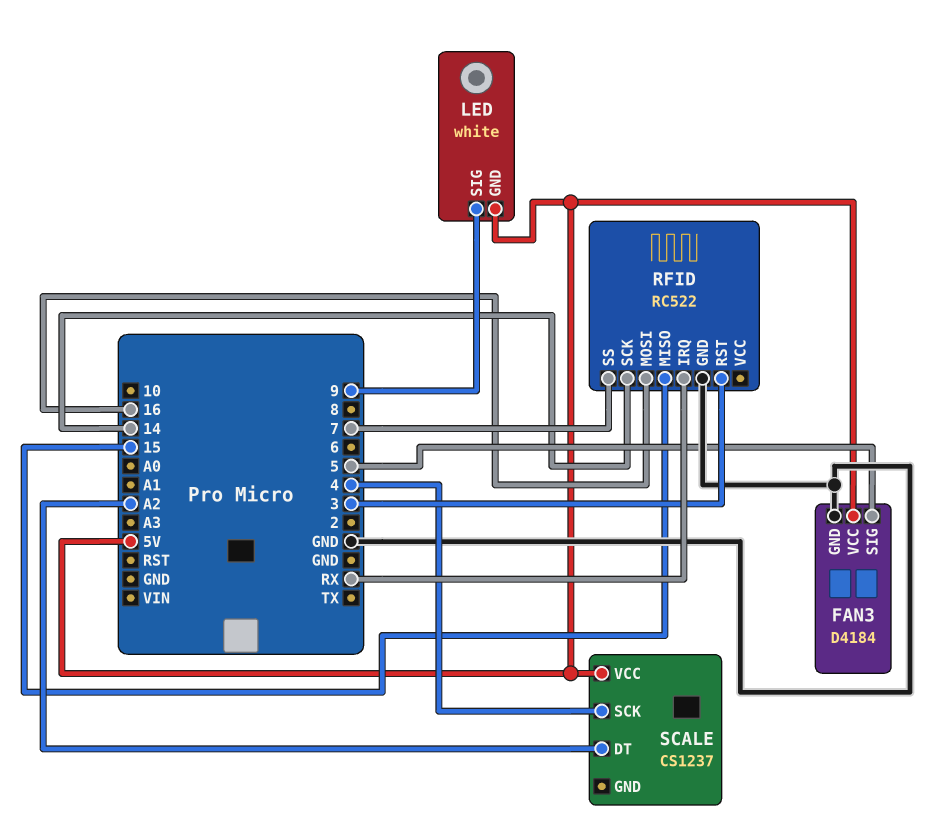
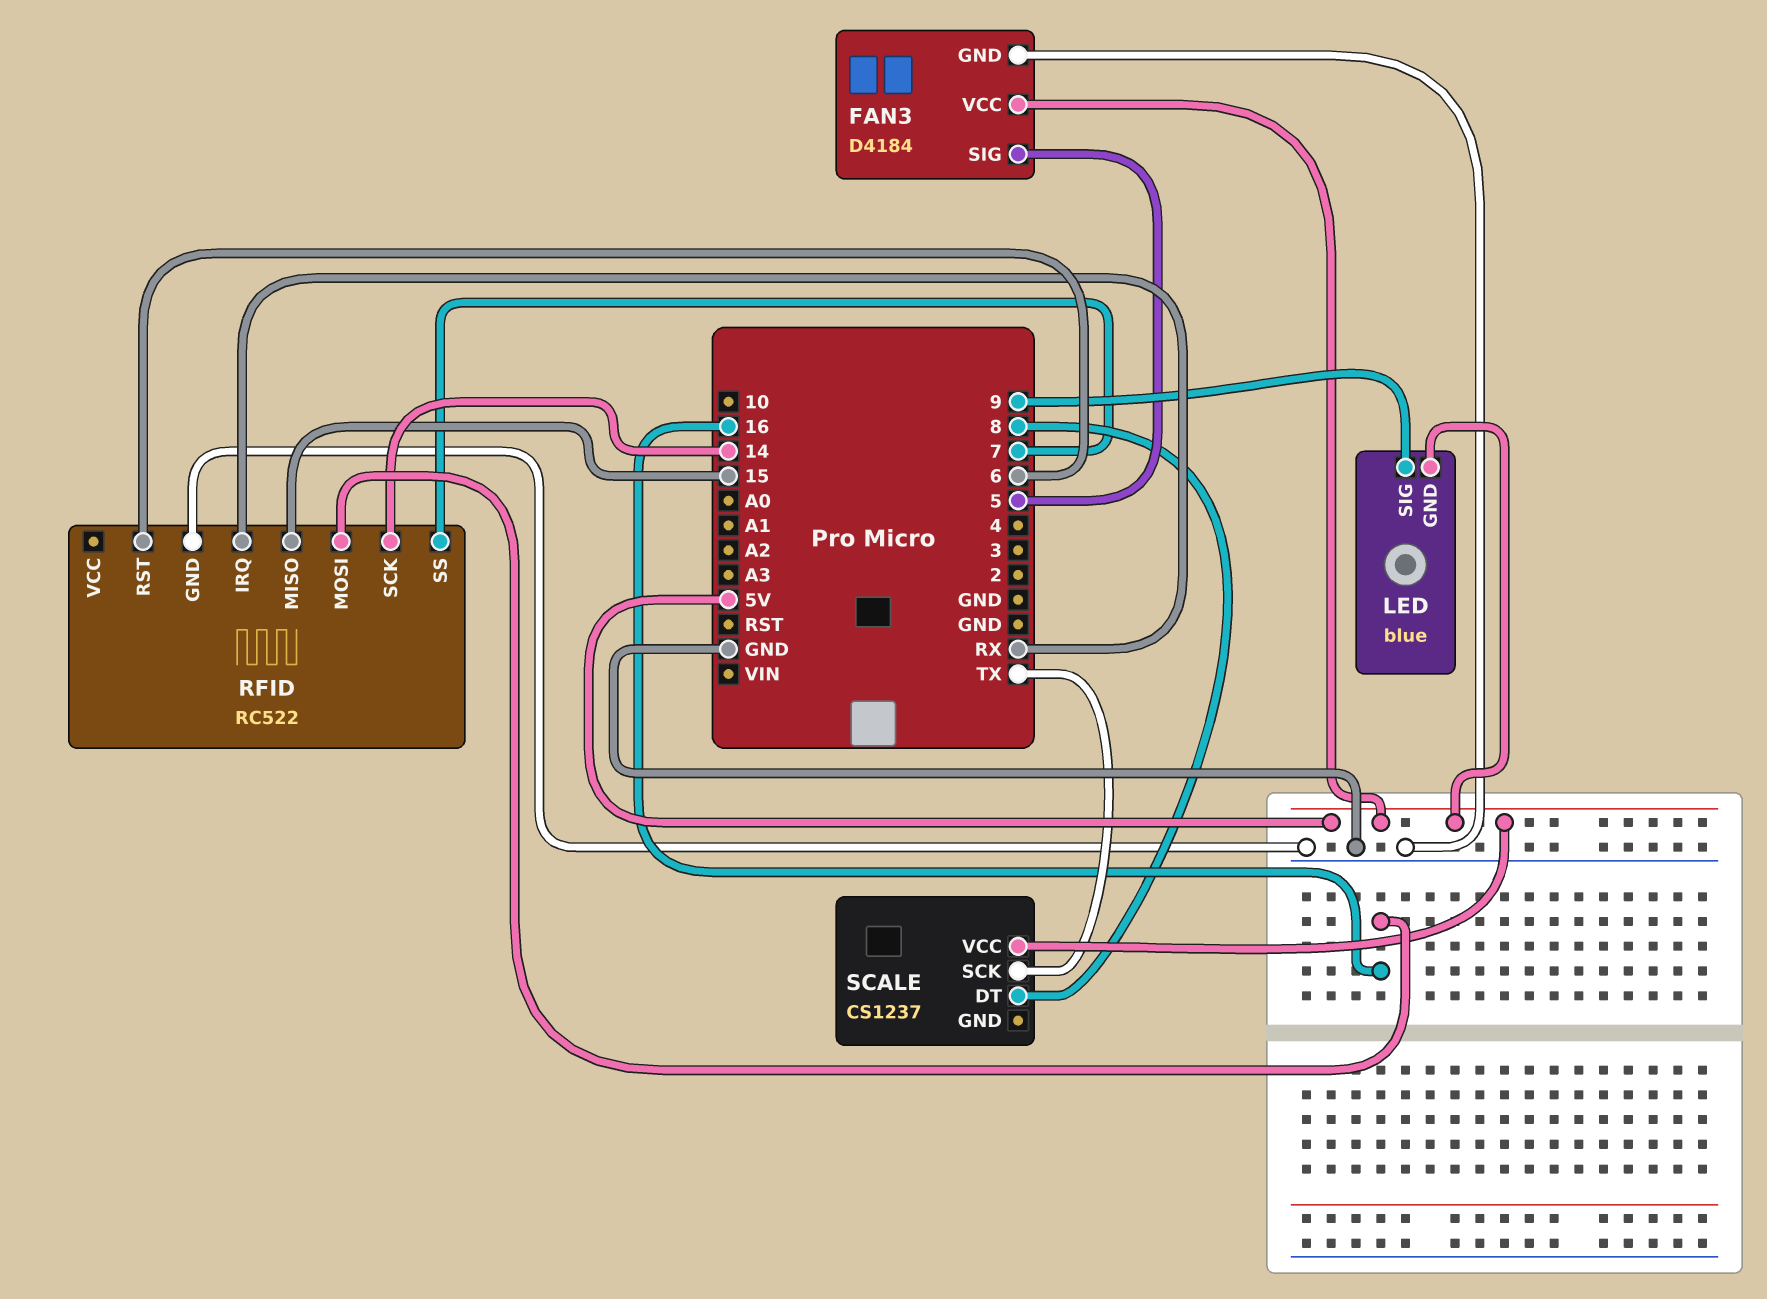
LED: white -> blue
RFID pin RST: 3 -> 6
SCALE pin DT: A2 -> 8
SCALE pin SCK: 4 -> TX

